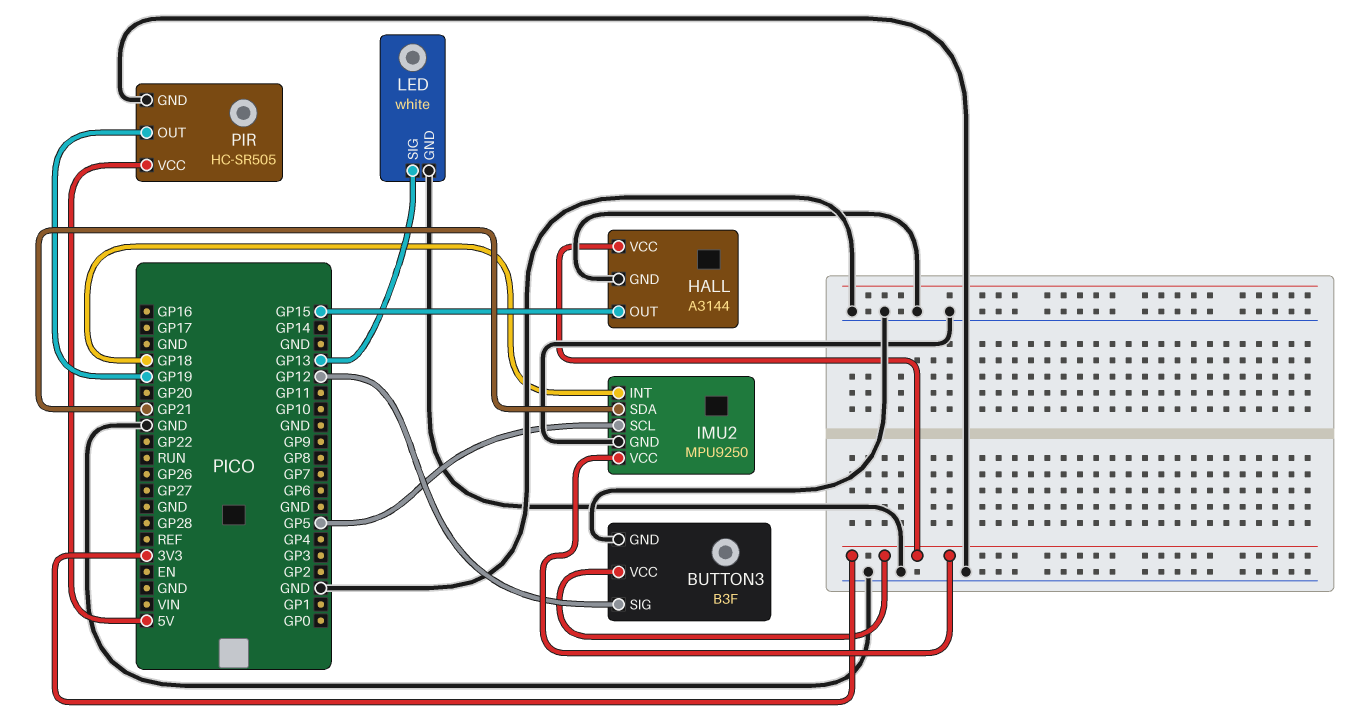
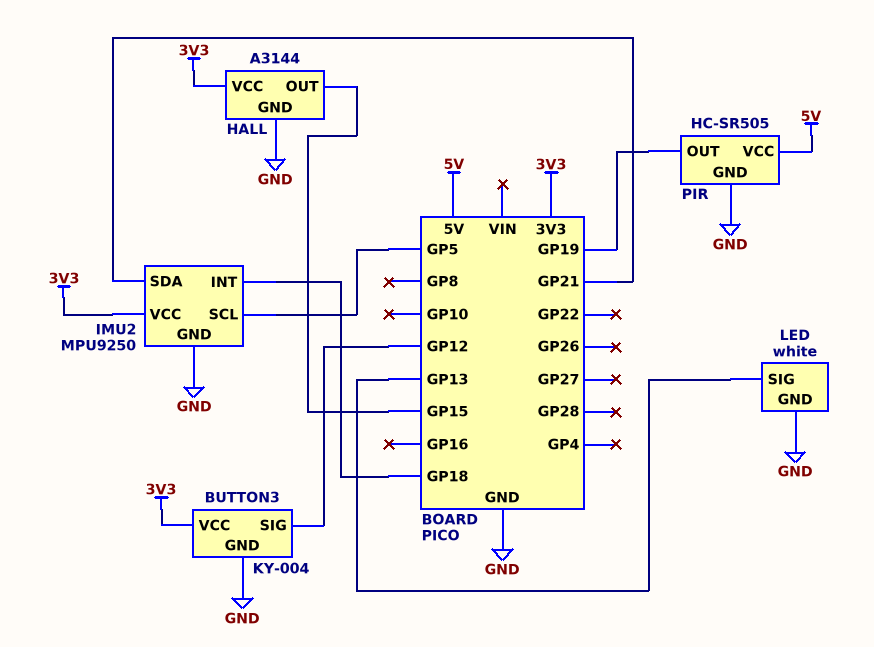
BUTTON3: B3F -> KY-004

